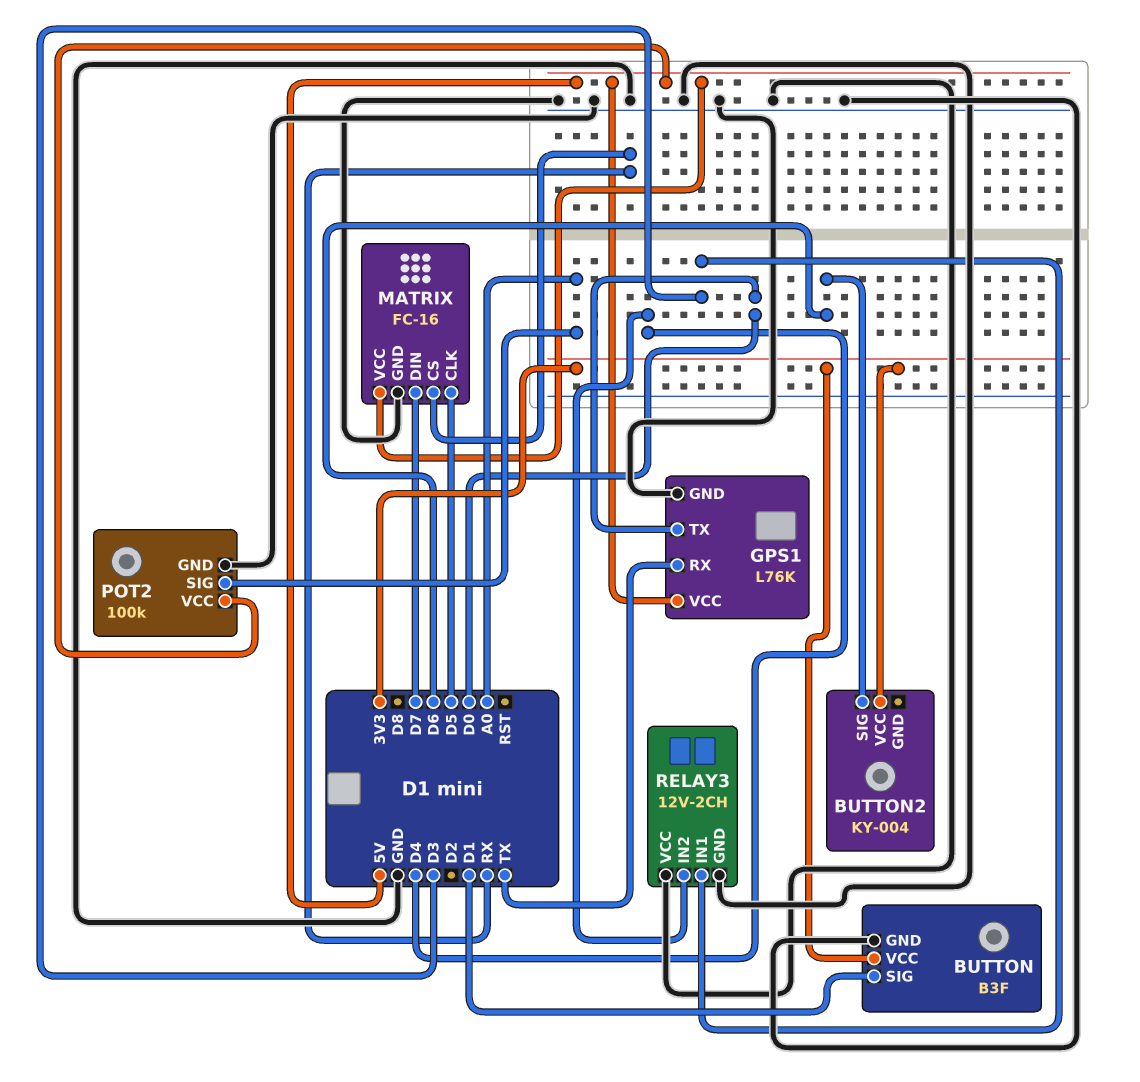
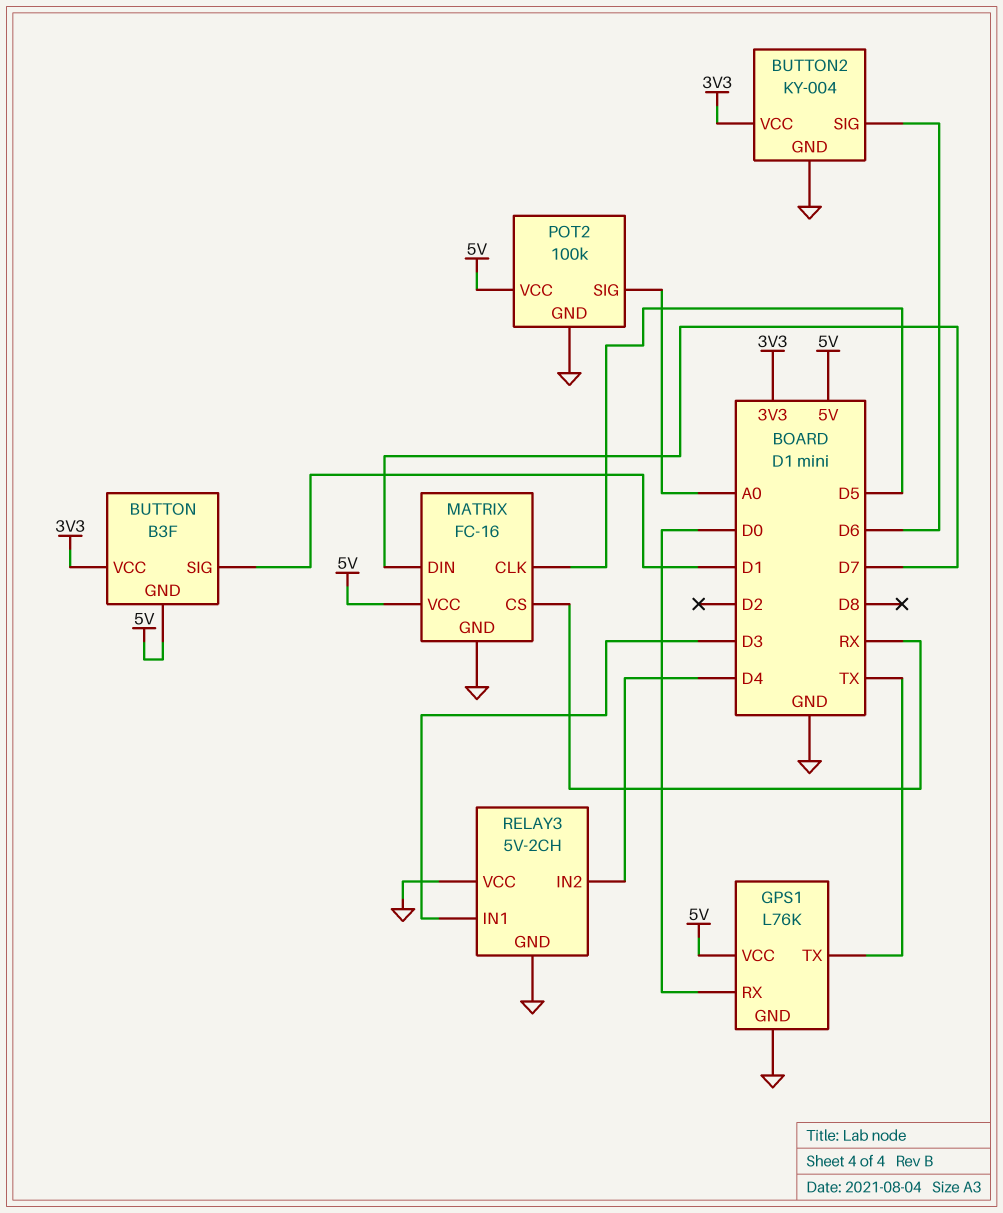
BUTTON pin GND: GND -> 5V
BUTTON2 pin GND: none -> GND
GPS1 pin RX: TX -> D0
GPS1 pin TX: D0 -> TX
RELAY3: 12V-2CH -> 5V-2CH

